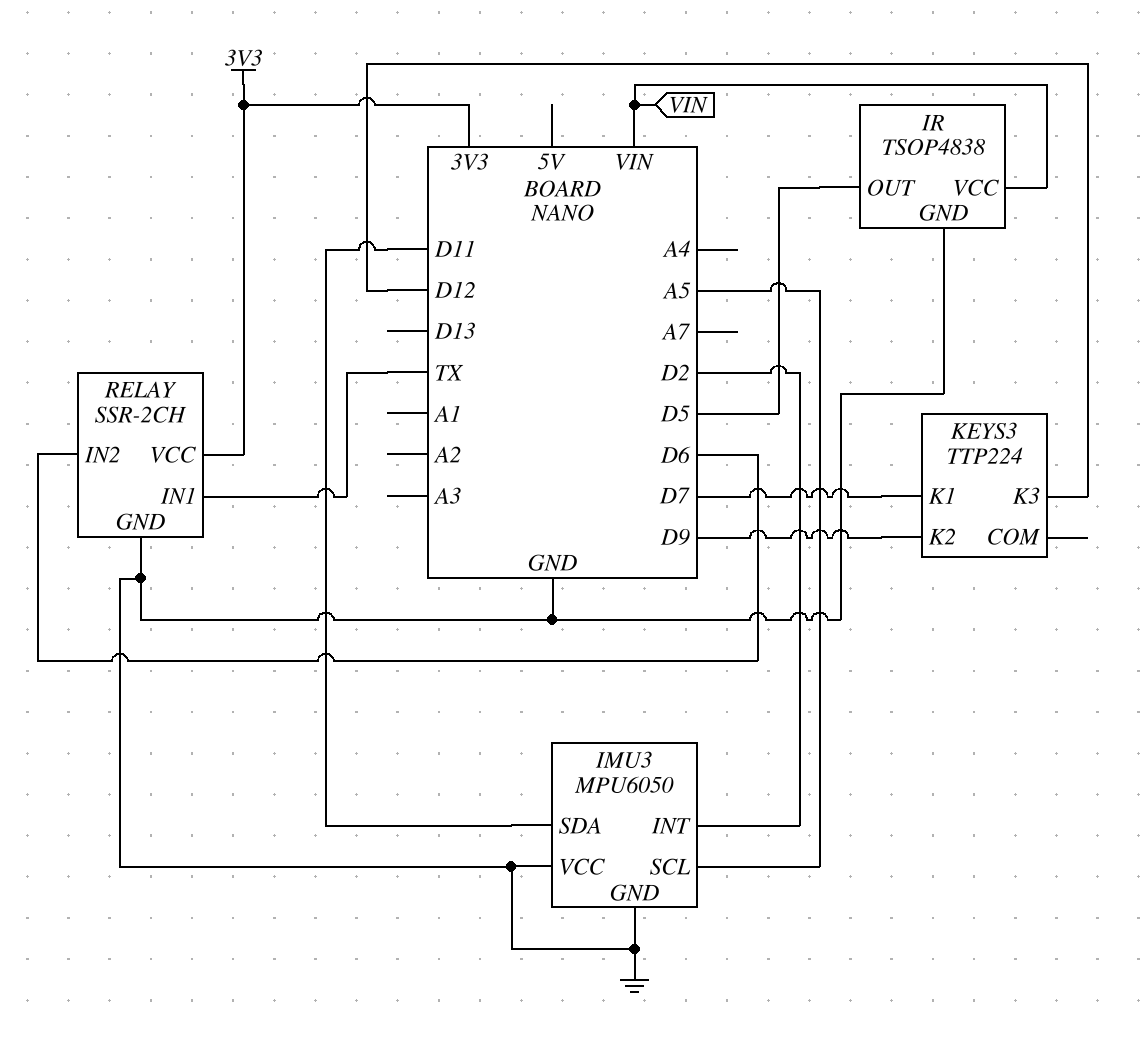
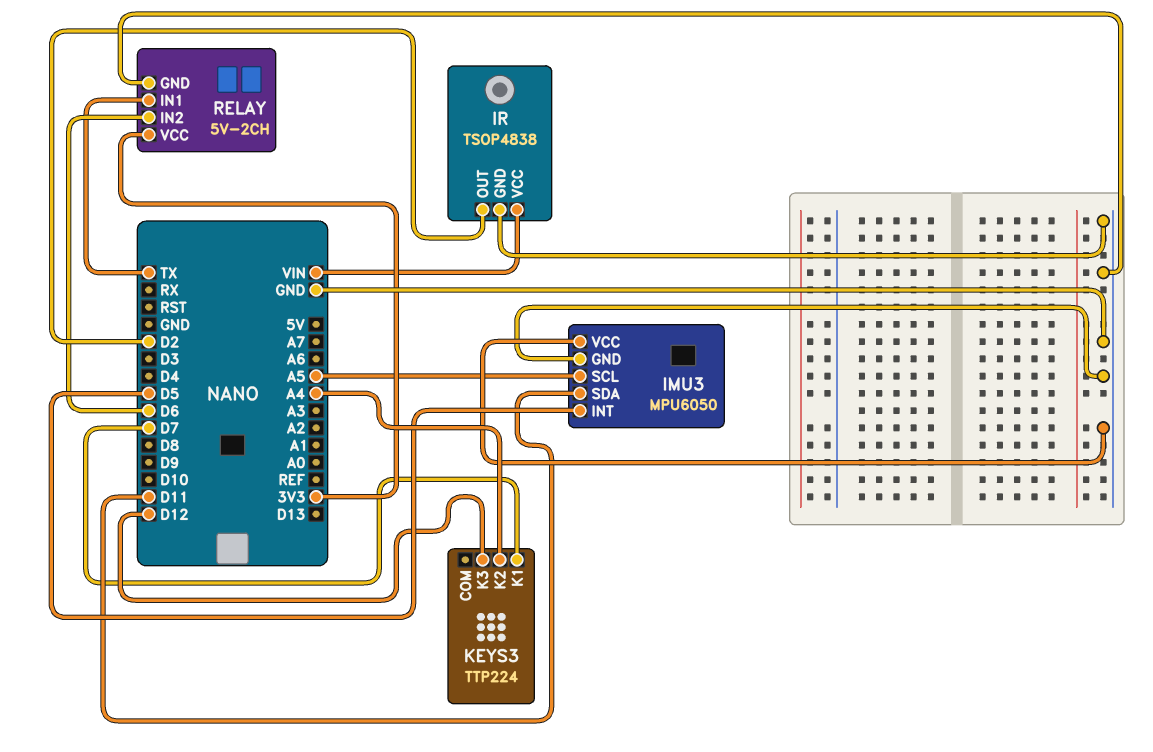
IMU3 pin INT: D2 -> D5
IR pin OUT: D5 -> D2
KEYS3 pin K2: D9 -> A4
RELAY: SSR-2CH -> 5V-2CH

